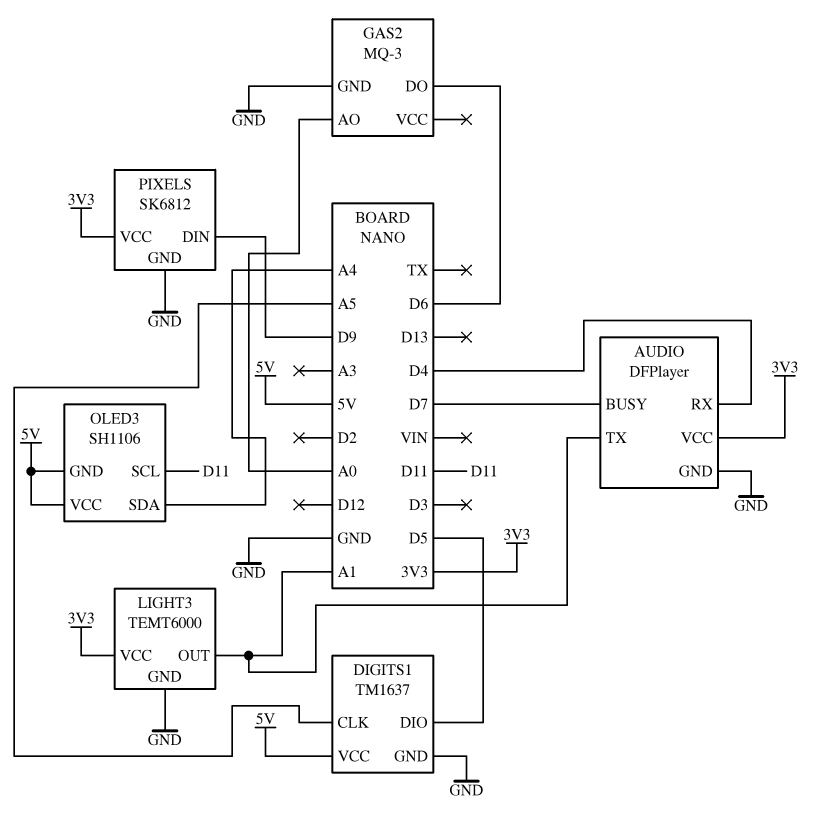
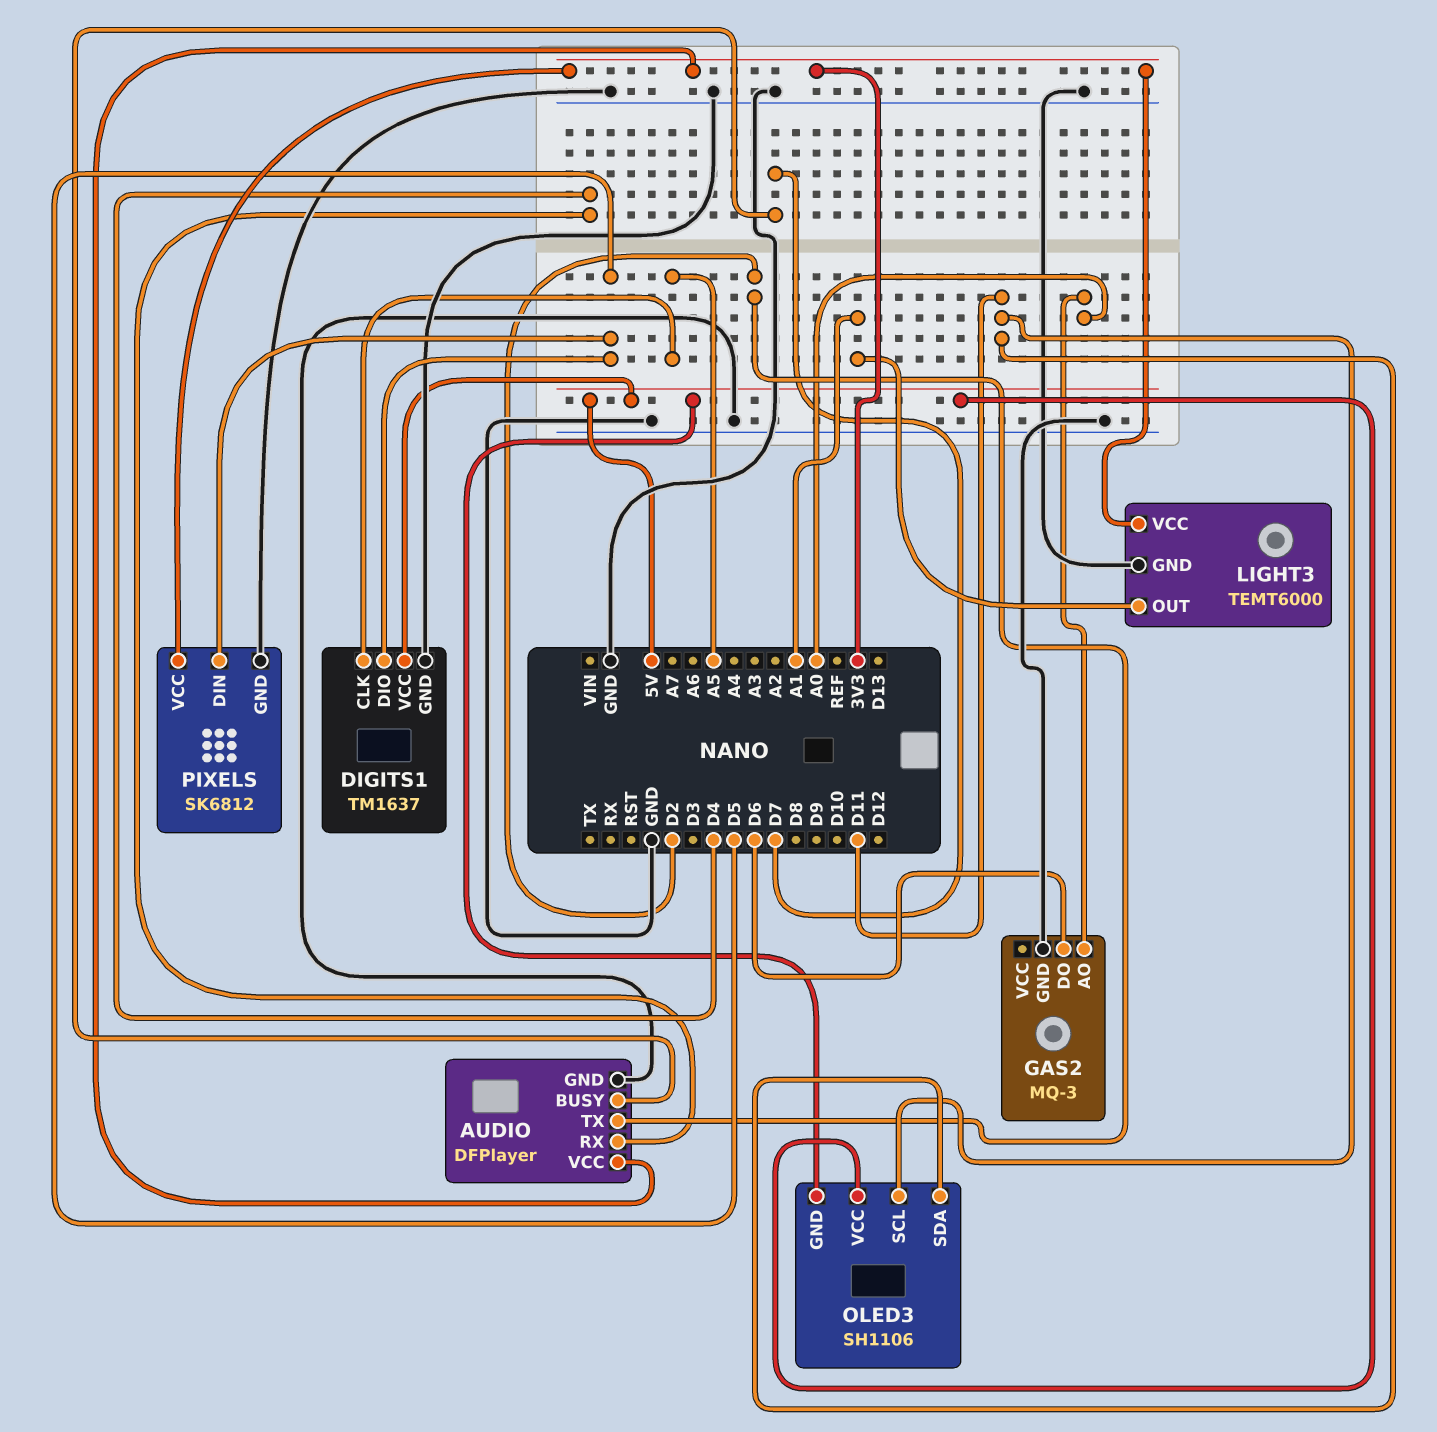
AUDIO pin TX: A1 -> D2
OLED3 pin SDA: A4 -> D11
PIXELS pin DIN: D9 -> D5

